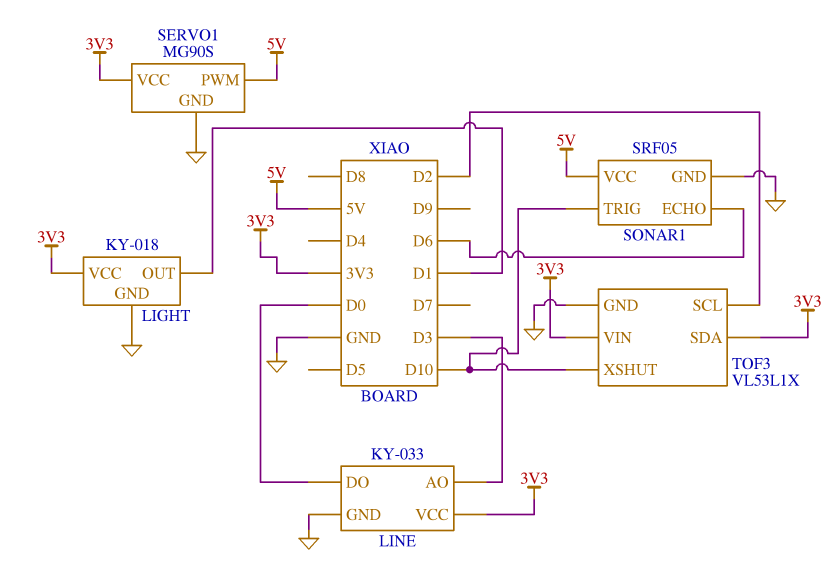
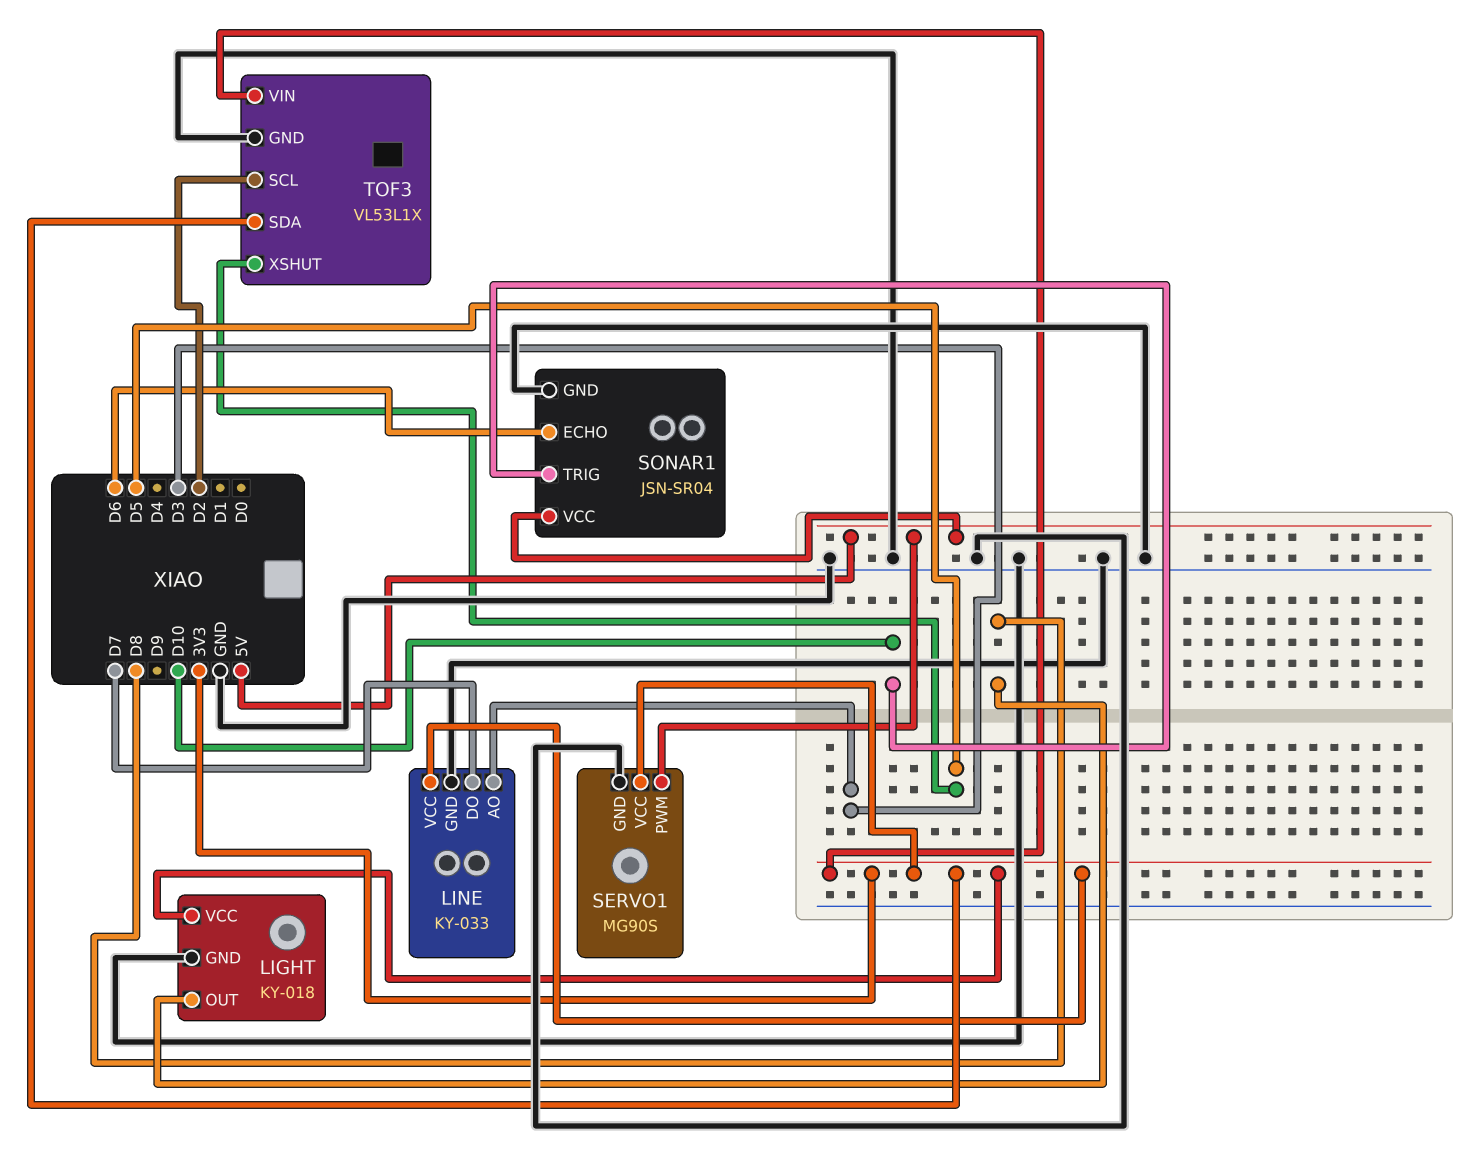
LIGHT pin OUT: D1 -> D8
LINE pin DO: D0 -> D7
SONAR1: SRF05 -> JSN-SR04
TOF3 pin XSHUT: D10 -> D5

